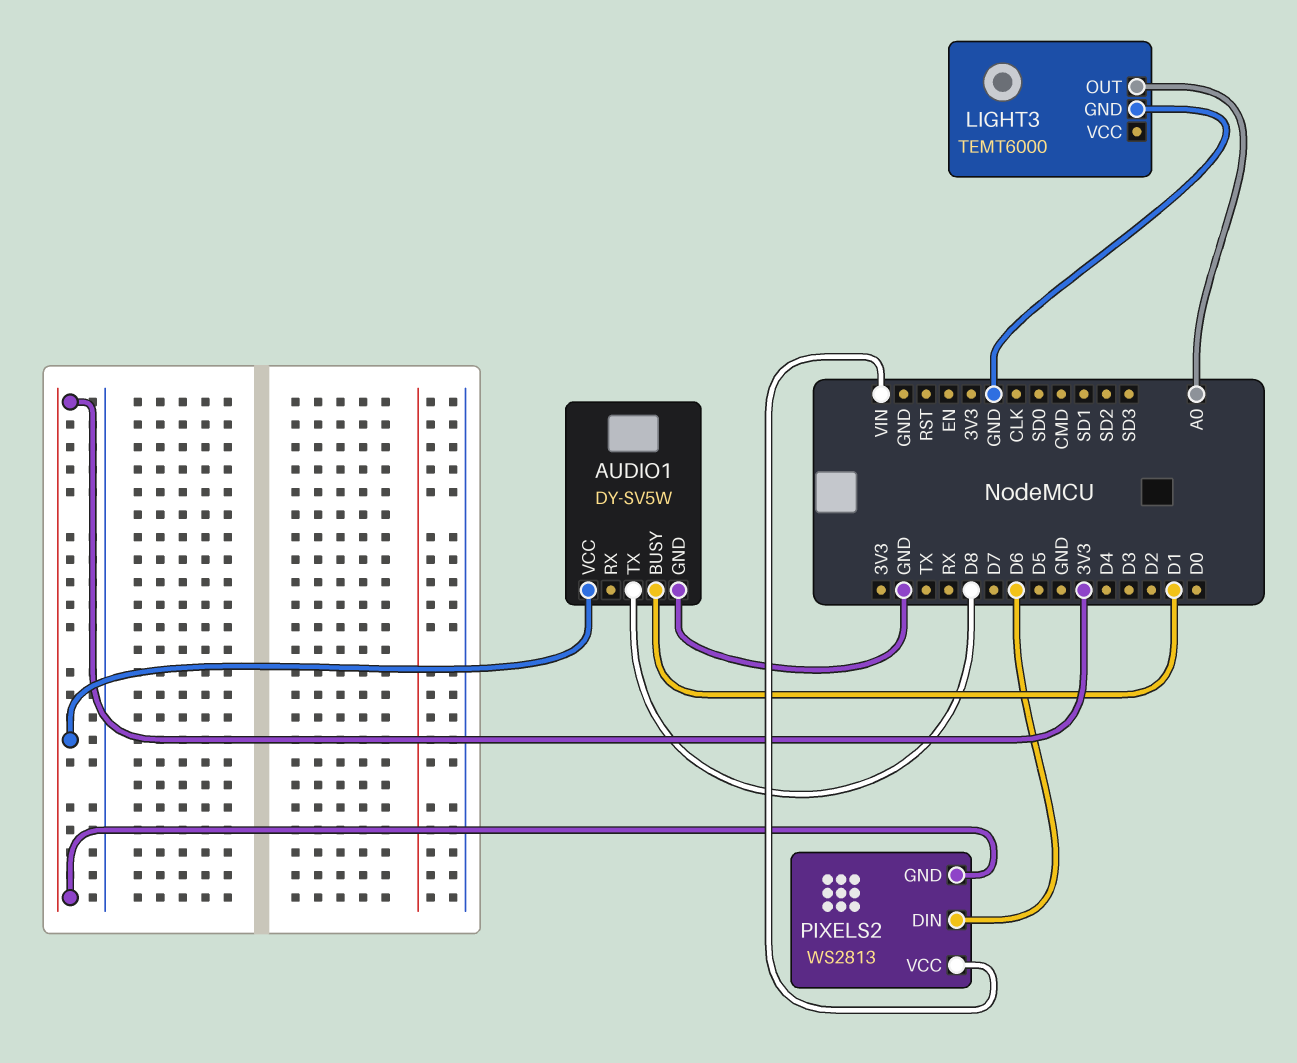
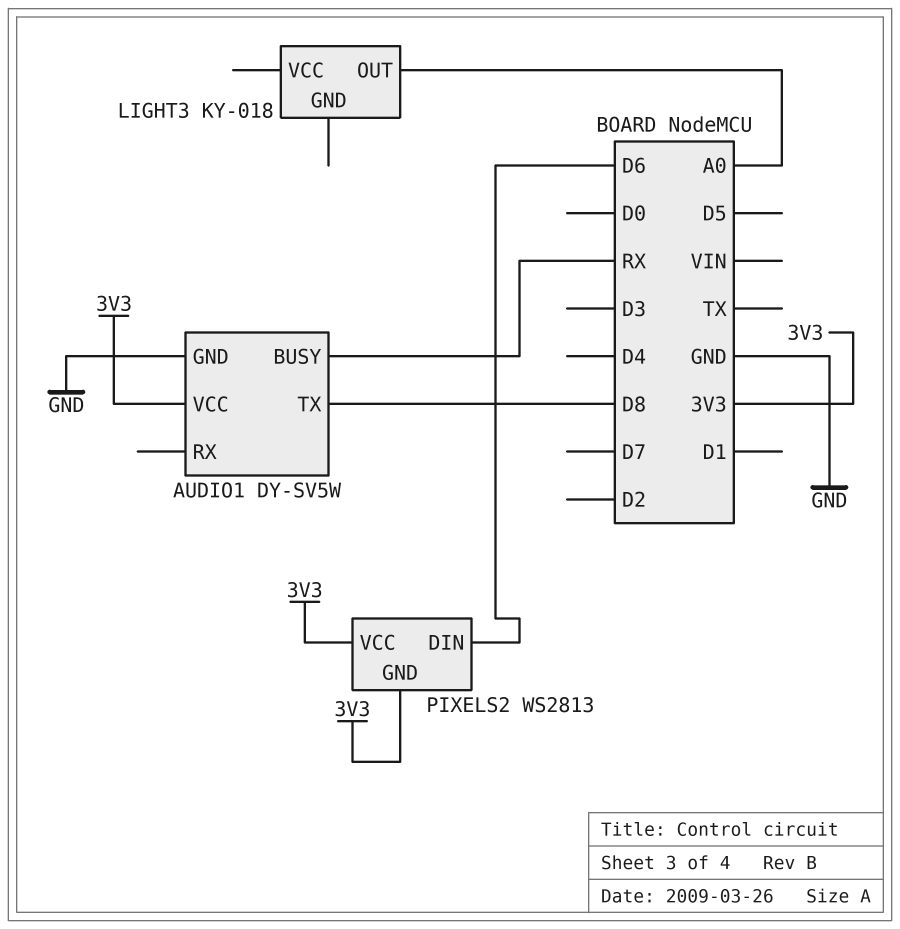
AUDIO1 pin BUSY: D1 -> RX
LIGHT3: TEMT6000 -> KY-018
LIGHT3 pin GND: GND -> none
PIXELS2 pin VCC: VIN -> 3V3

